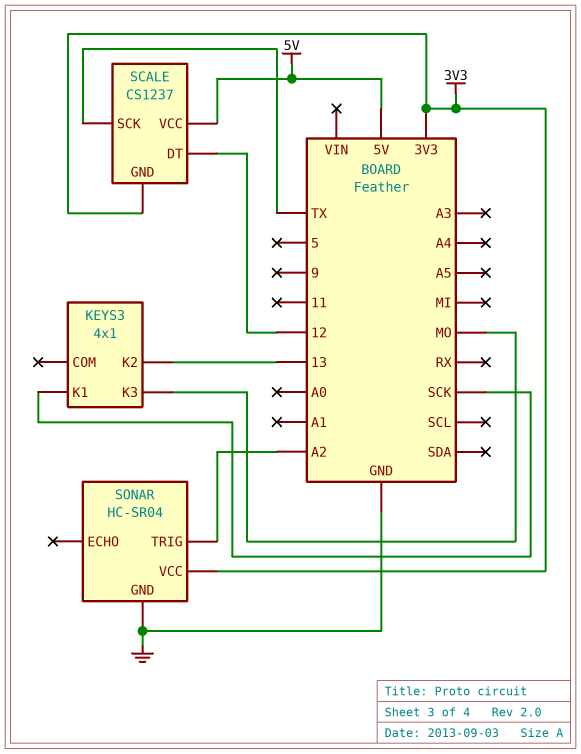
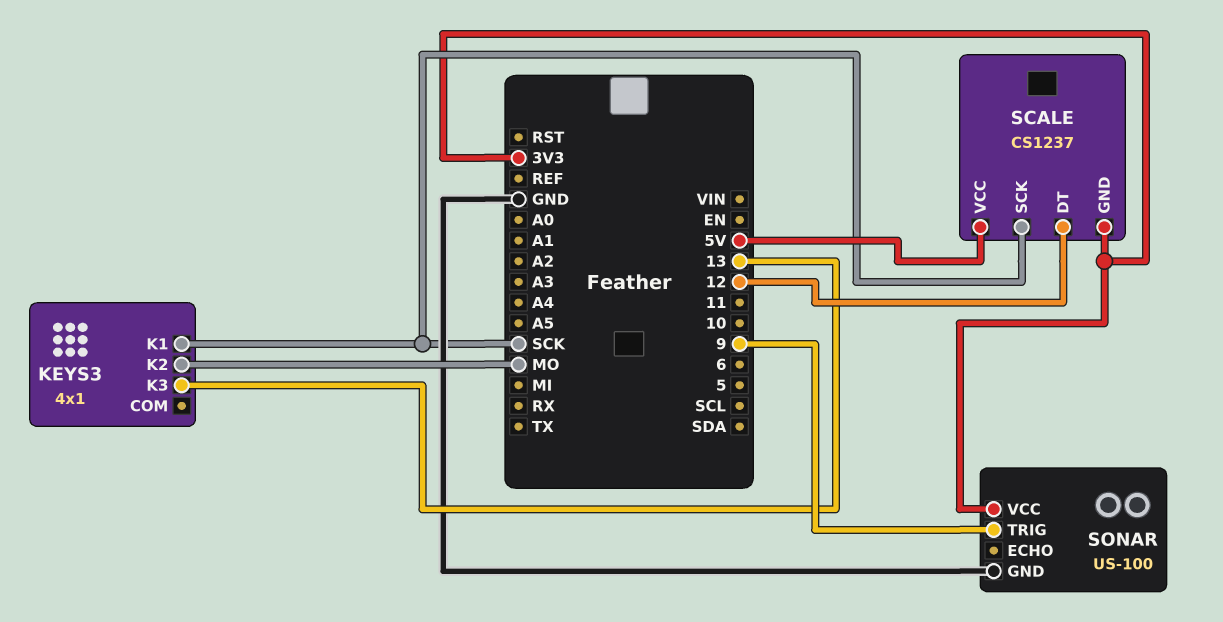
KEYS3 pin K2: 13 -> MO
KEYS3 pin K3: MO -> 13
SCALE pin SCK: TX -> SCK
SONAR: HC-SR04 -> US-100
SONAR pin TRIG: A2 -> 9

